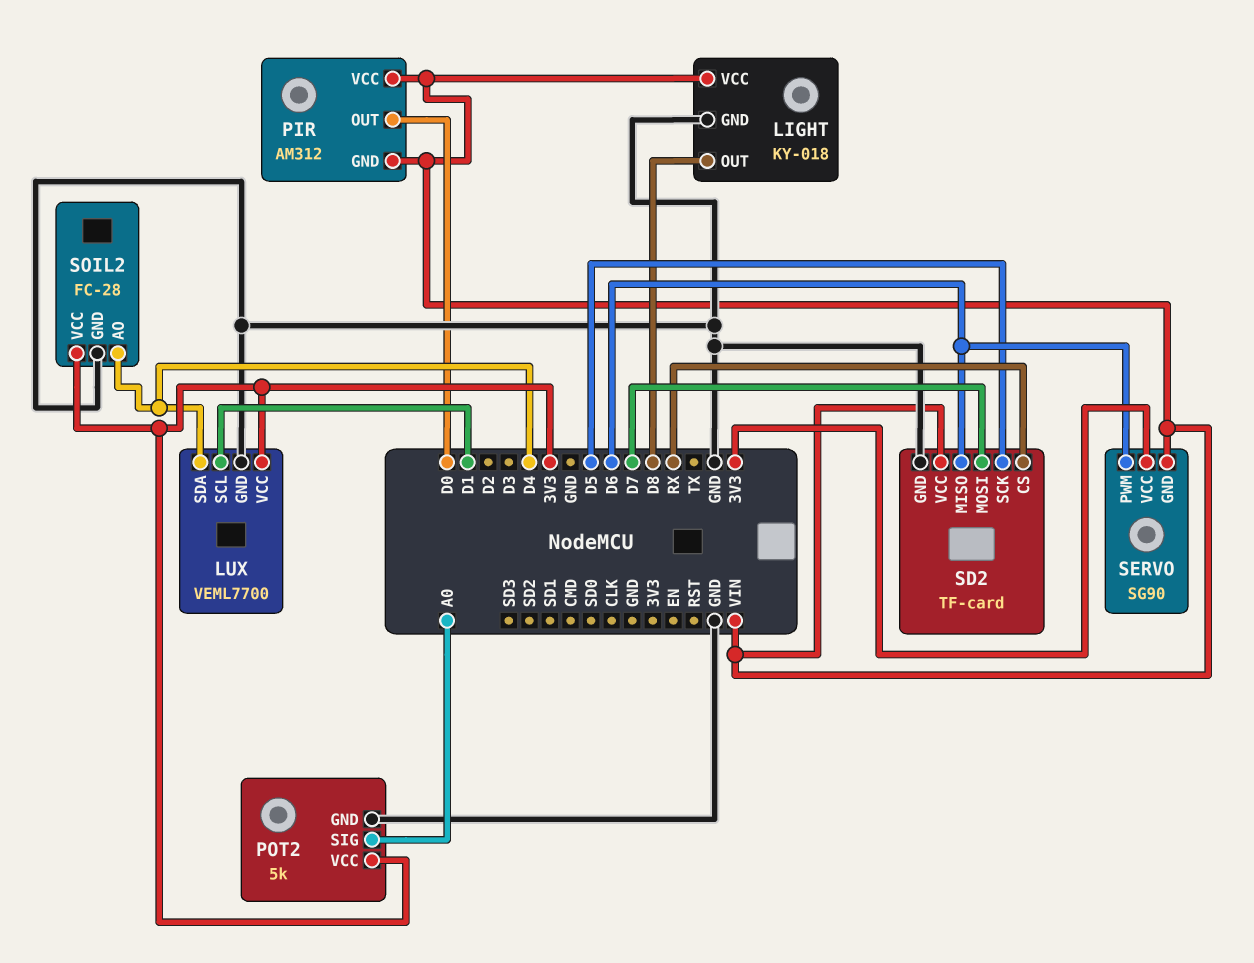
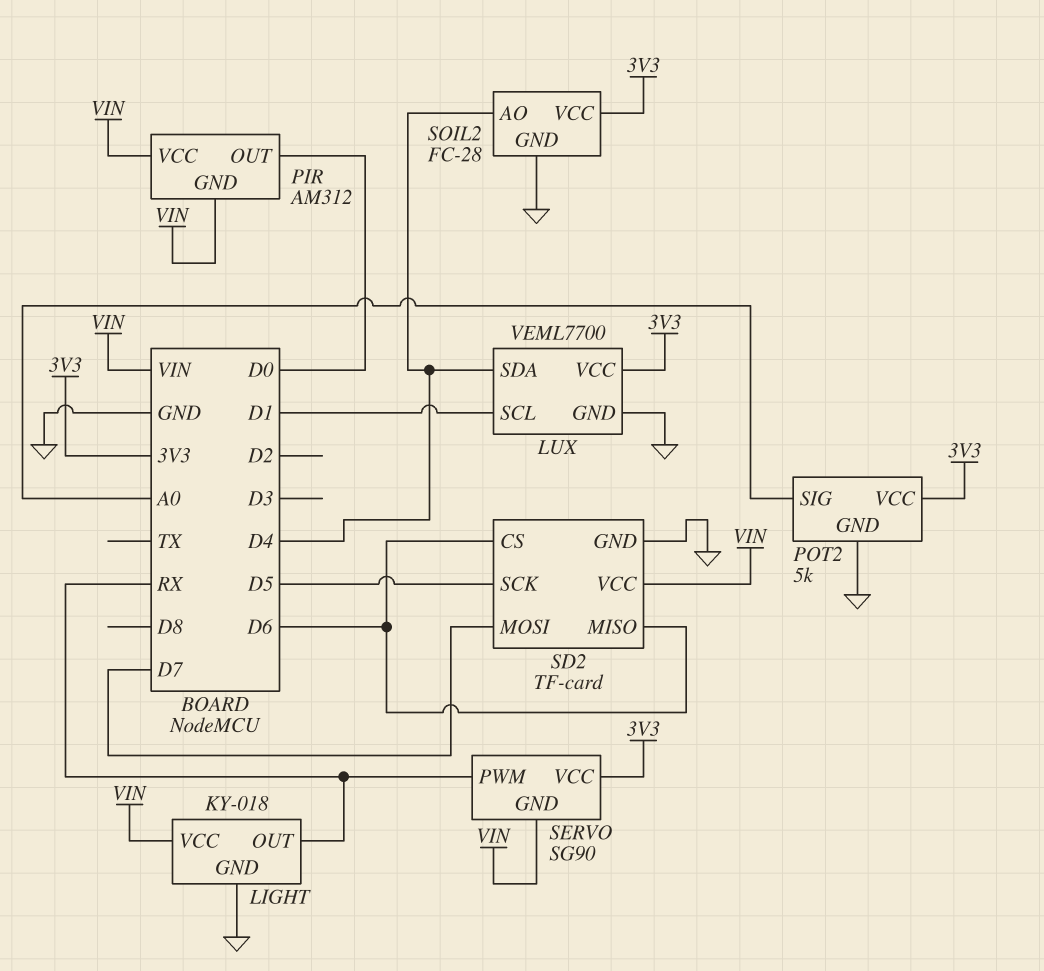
LIGHT pin OUT: D8 -> RX
SD2 pin CS: RX -> D6
SERVO pin PWM: D6 -> RX

